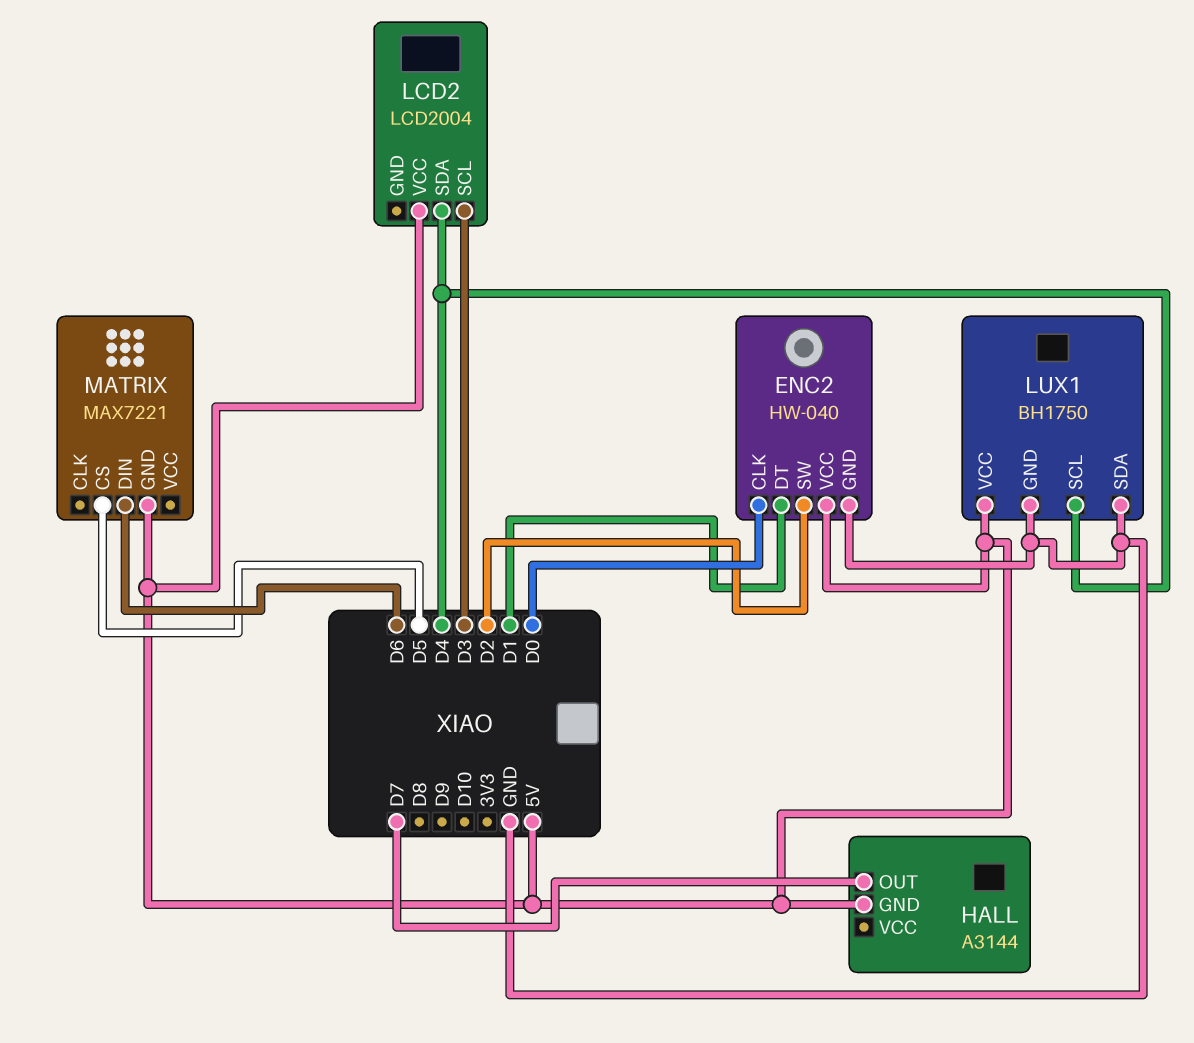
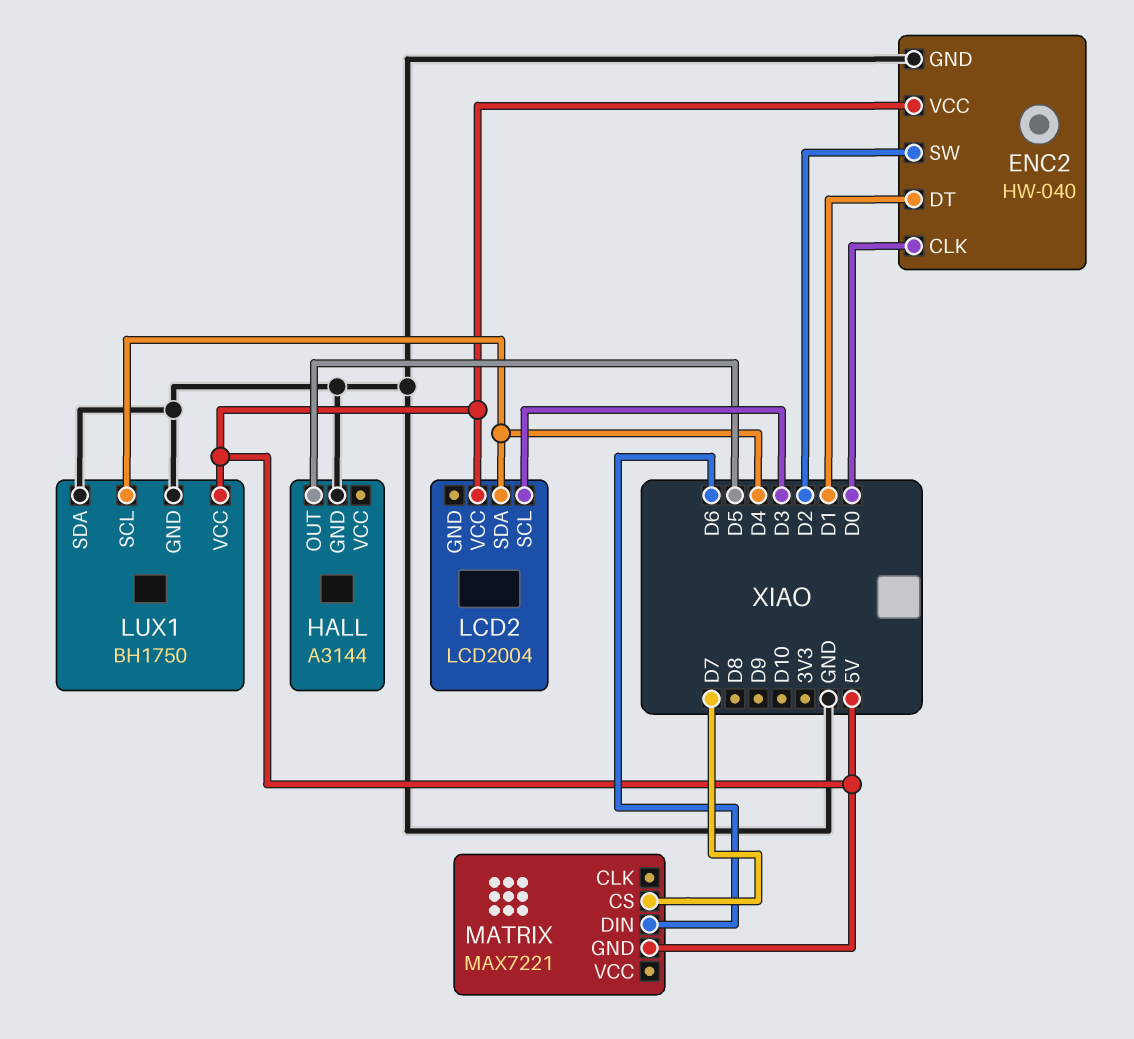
HALL pin GND: 5V -> GND
HALL pin OUT: D7 -> D5
MATRIX pin CS: D5 -> D7

